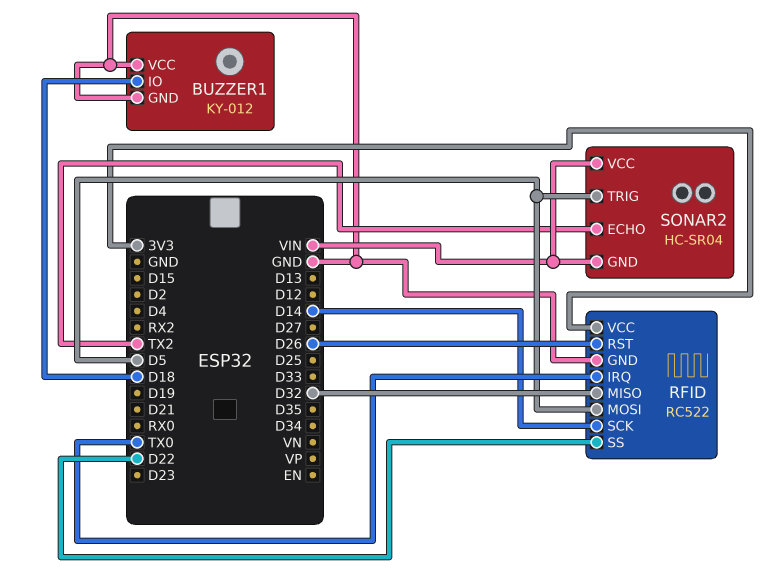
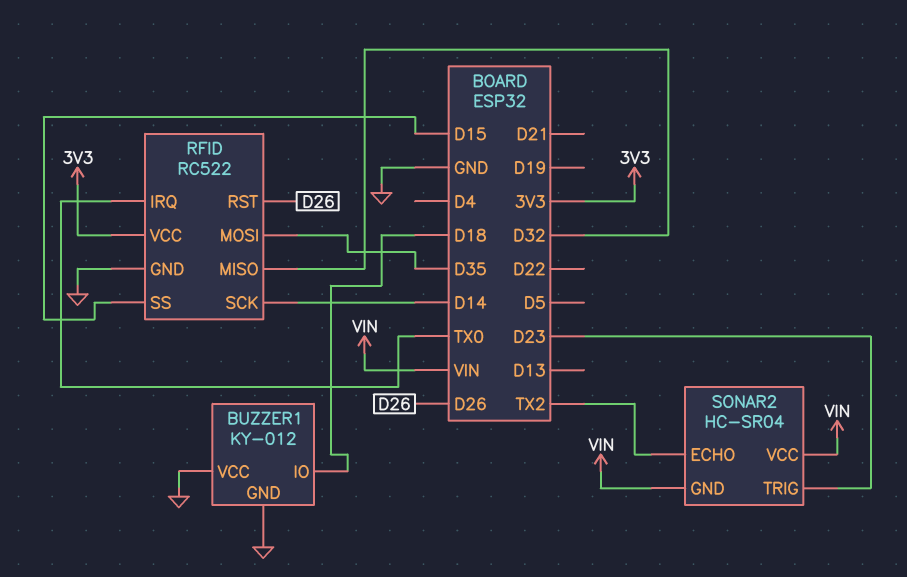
RFID pin MOSI: D5 -> D35
RFID pin SS: D22 -> D15
SONAR2 pin TRIG: D5 -> D23

